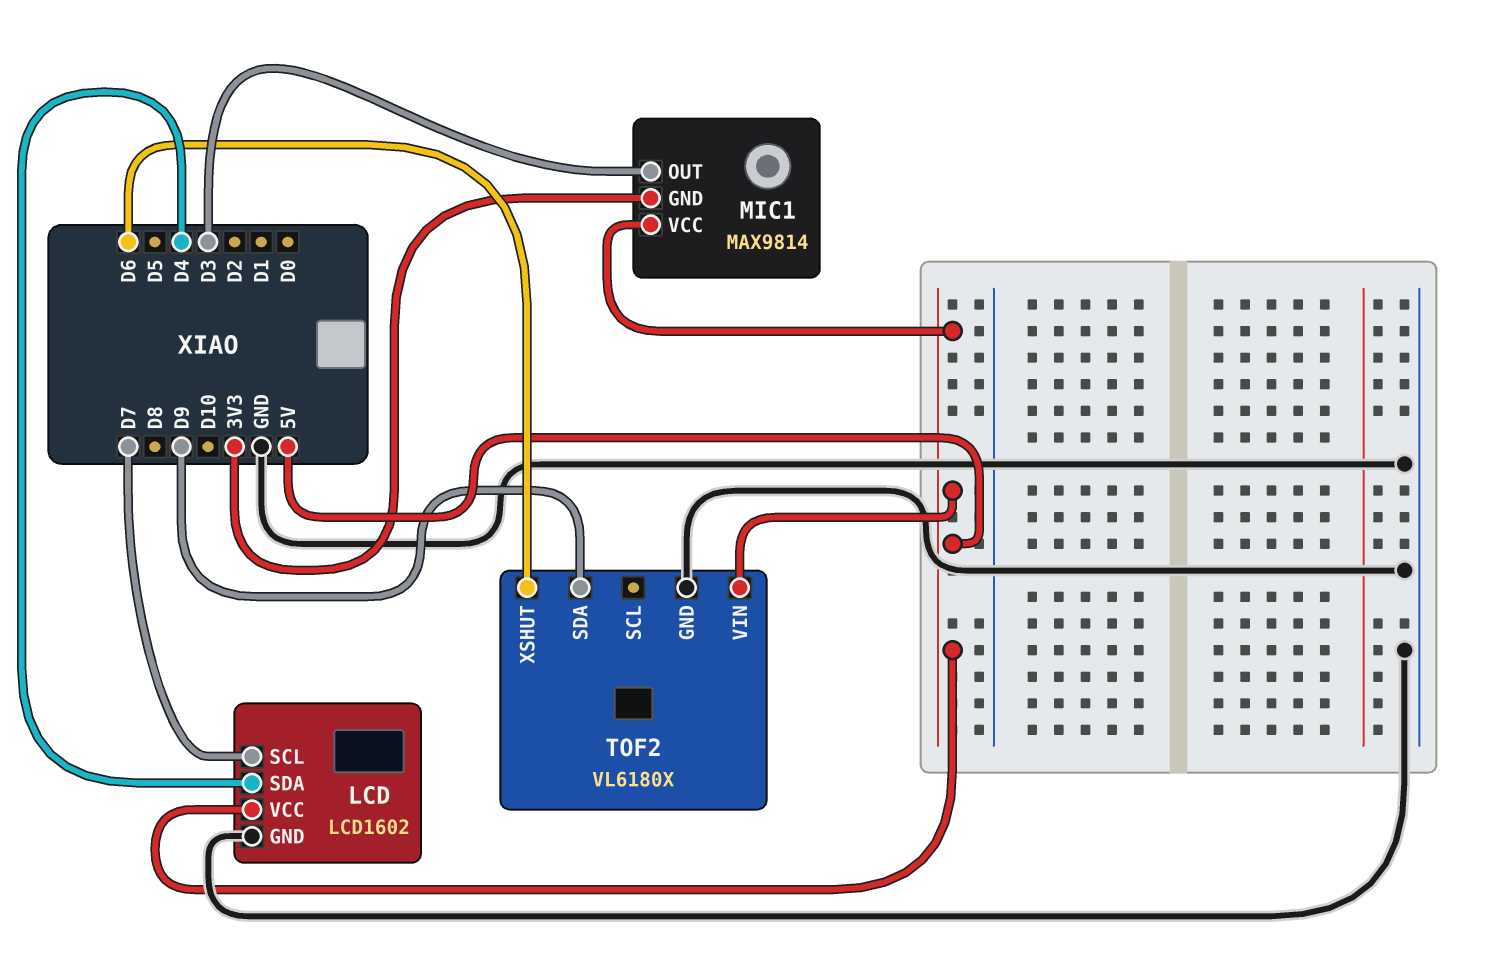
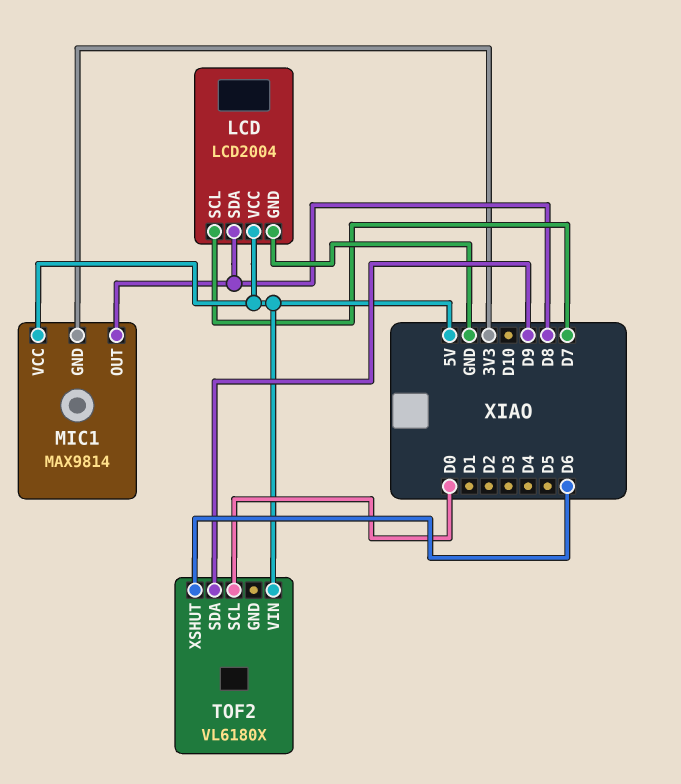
LCD: LCD1602 -> LCD2004
LCD pin SDA: D4 -> D8
MIC1 pin OUT: D3 -> D8
TOF2 pin GND: GND -> none
TOF2 pin SCL: none -> D0

